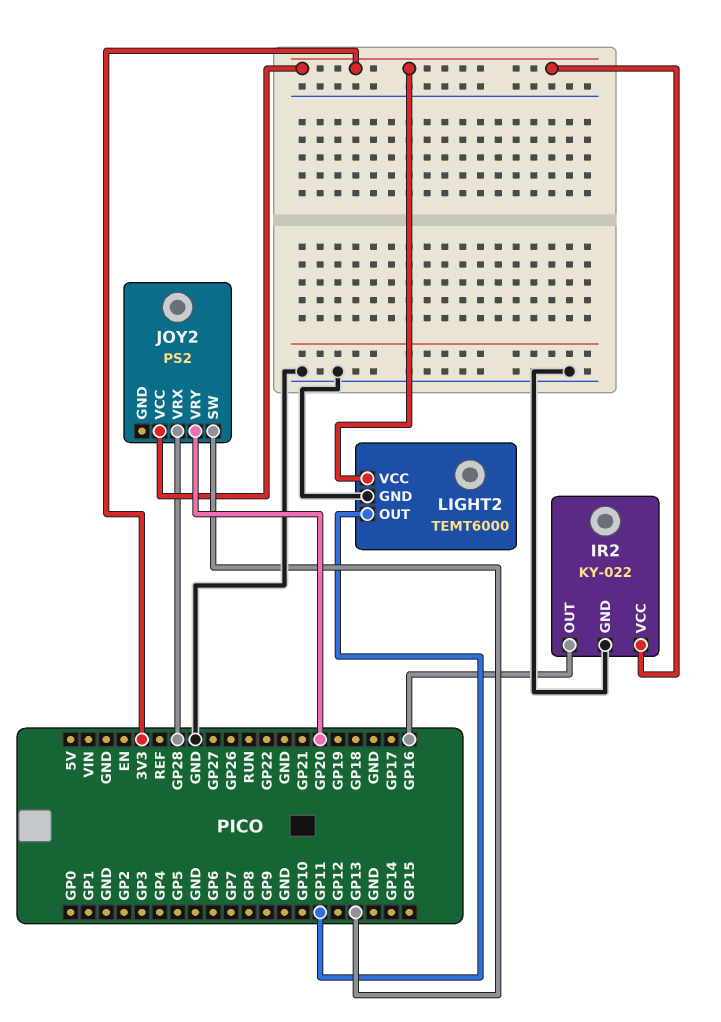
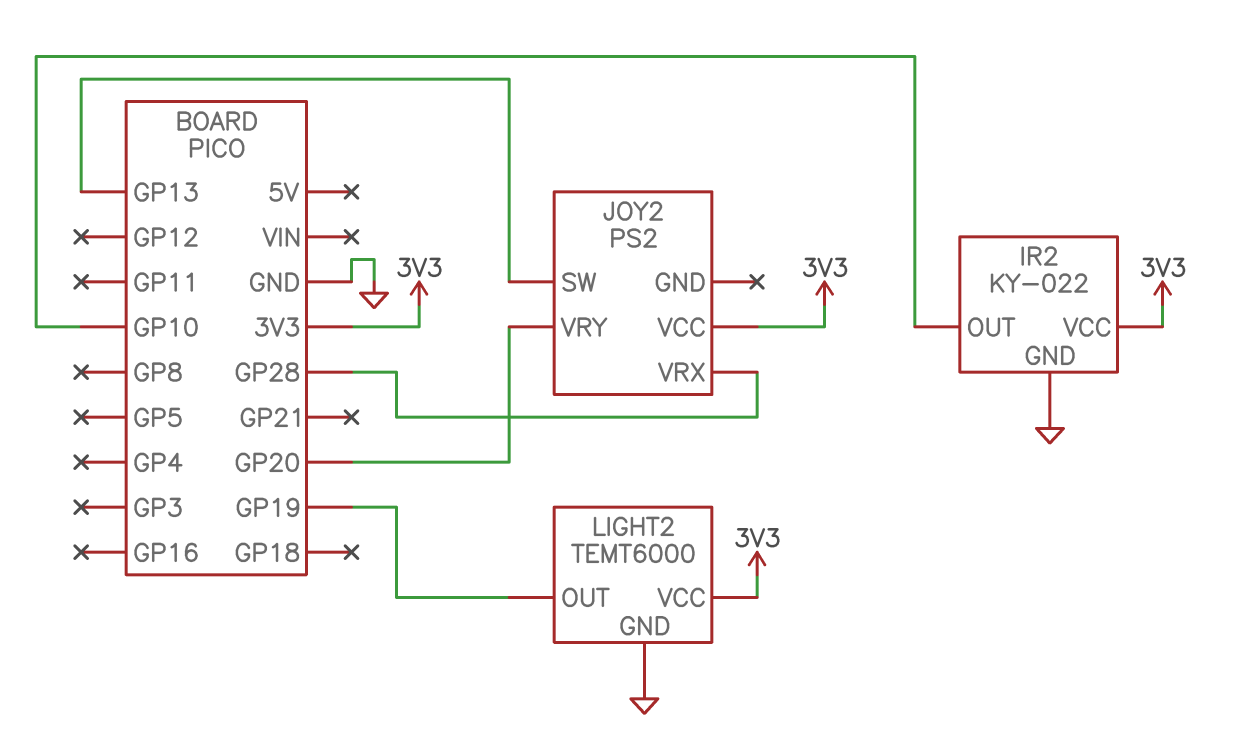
IR2 pin OUT: GP16 -> GP10
LIGHT2 pin OUT: GP11 -> GP19

